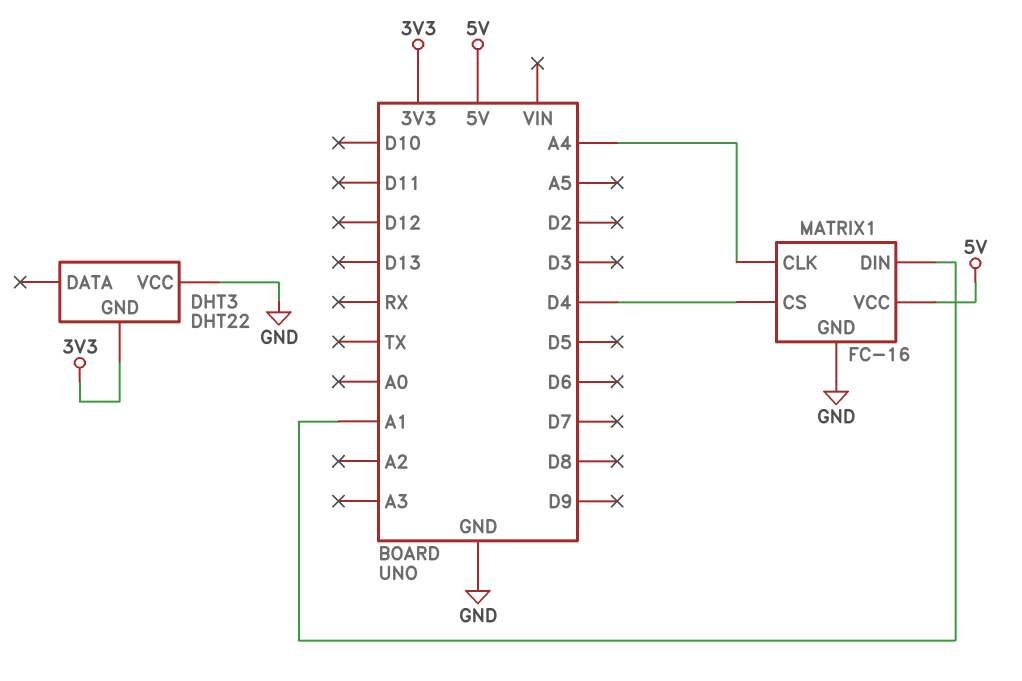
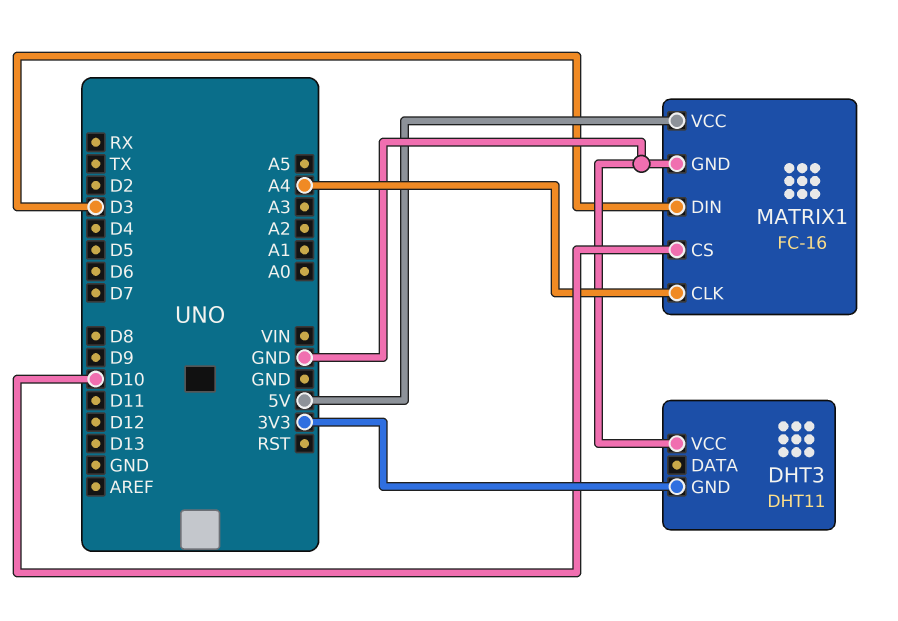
DHT3: DHT22 -> DHT11
MATRIX1 pin CS: D4 -> D10
MATRIX1 pin DIN: A1 -> D3

